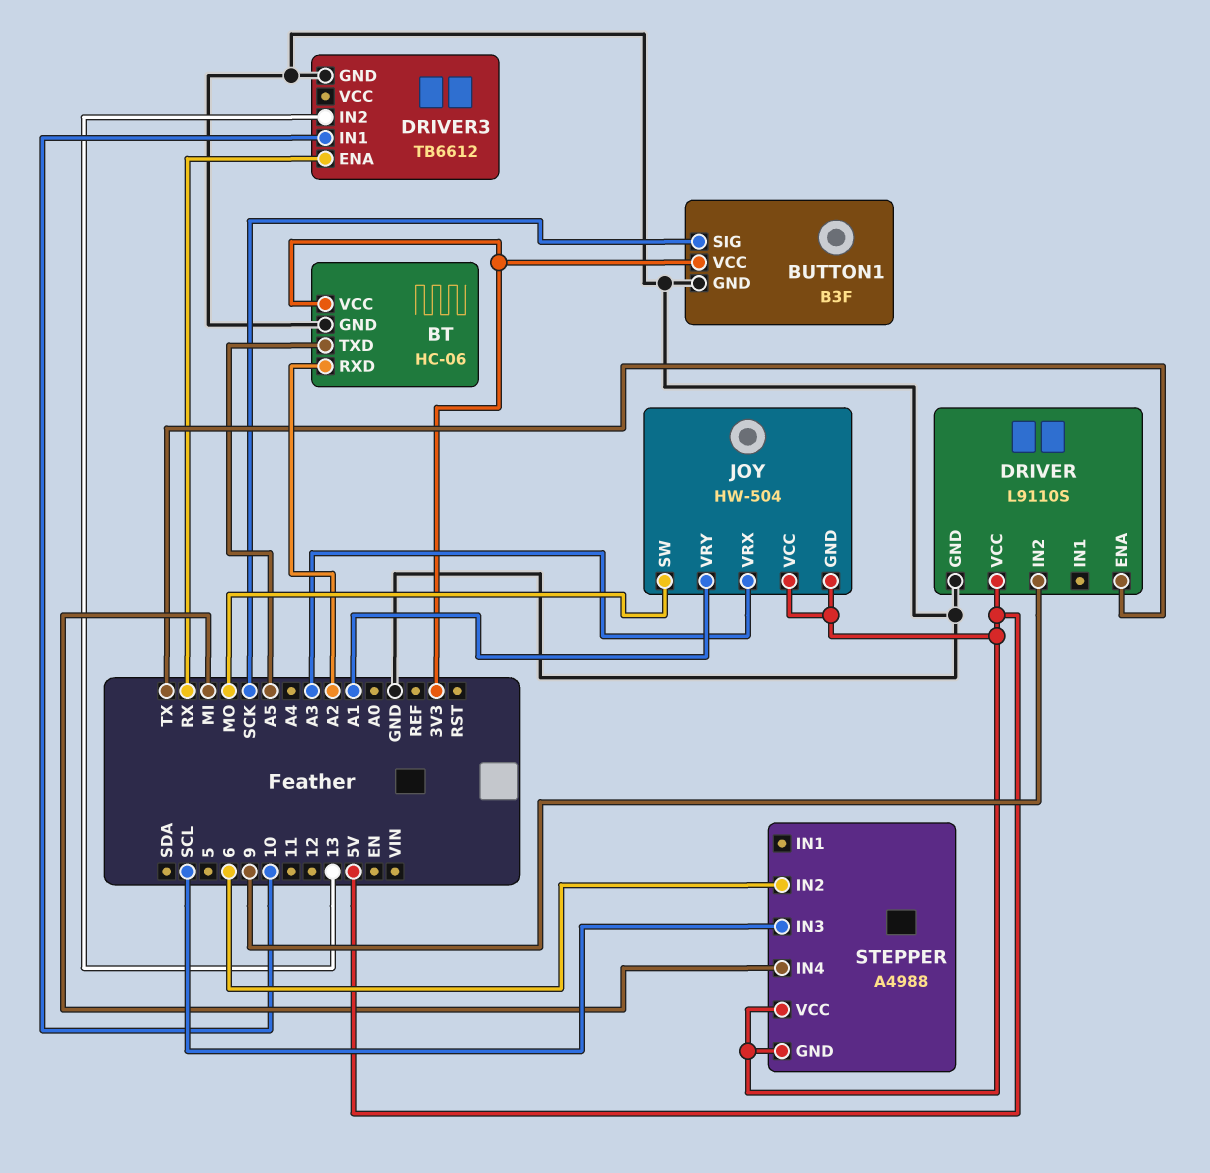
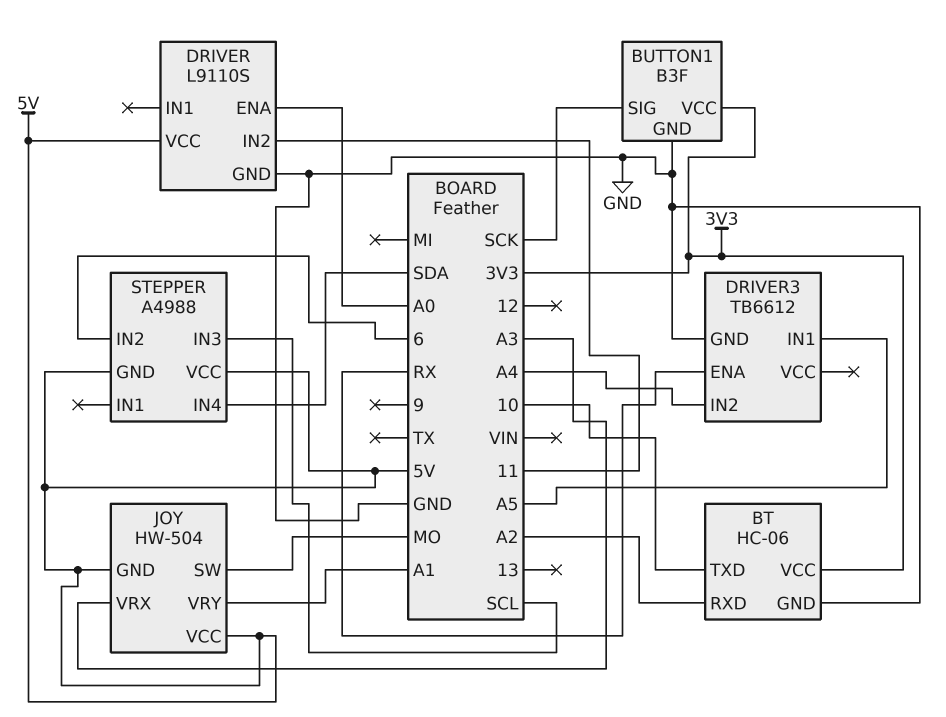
BT pin TXD: A5 -> 10
DRIVER pin ENA: TX -> A0
DRIVER pin IN2: 9 -> 11
DRIVER3 pin IN1: 10 -> A5
DRIVER3 pin IN2: 13 -> A4
STEPPER pin IN4: MI -> SDA

